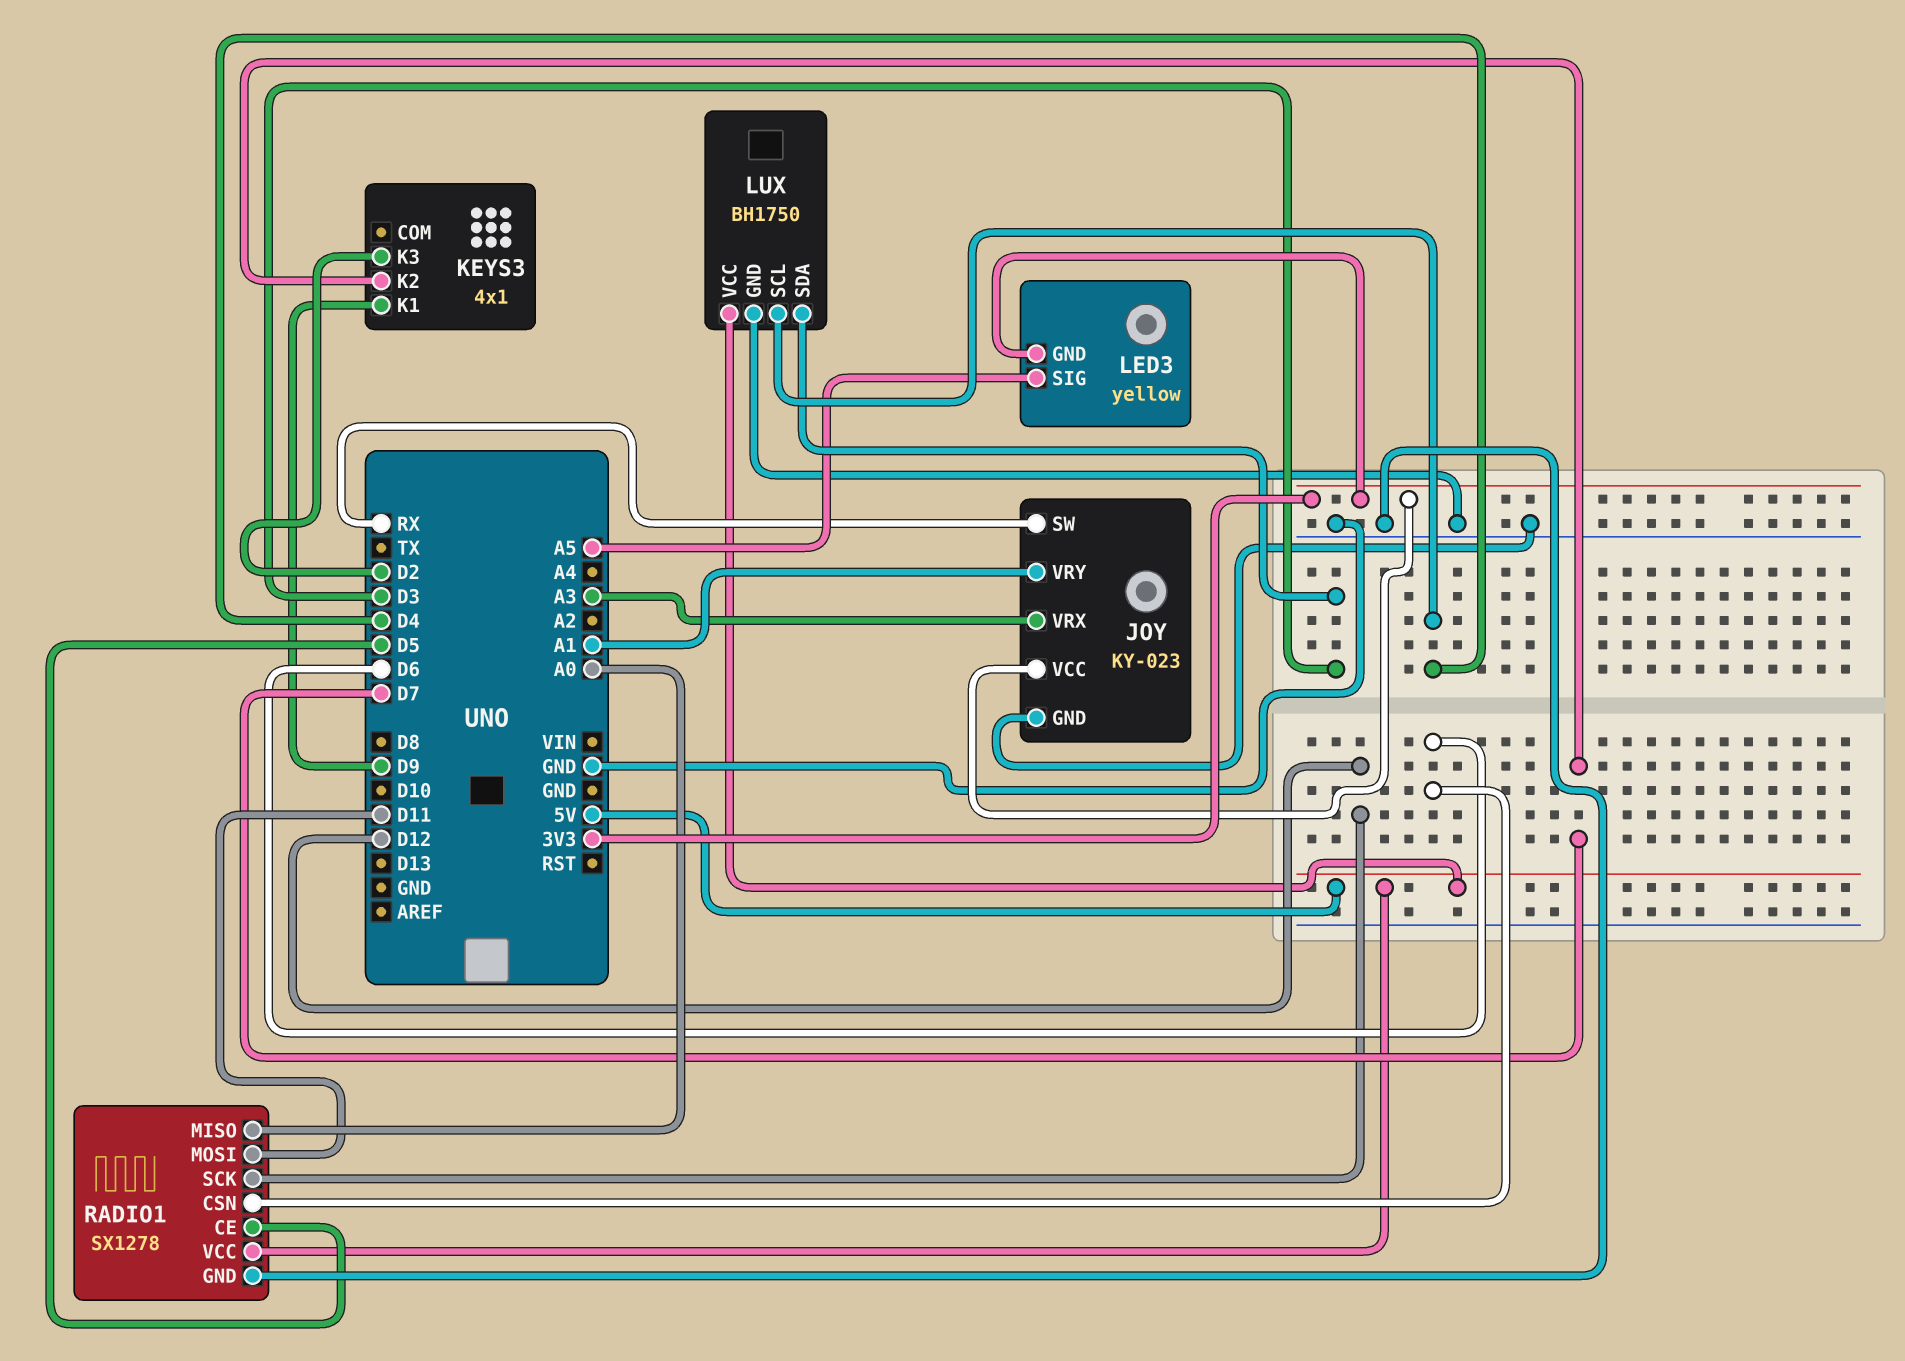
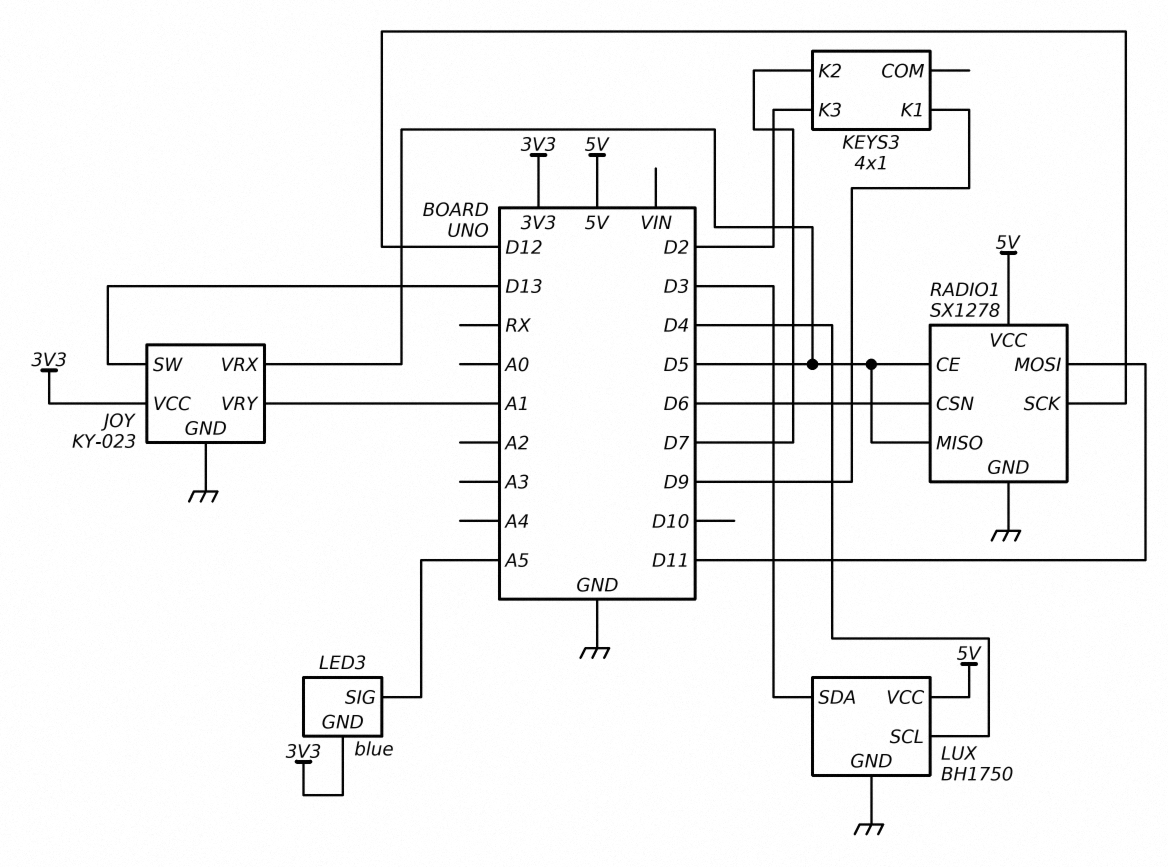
JOY pin SW: RX -> D13
JOY pin VRX: A3 -> D5
LED3: yellow -> blue
RADIO1 pin MISO: A0 -> D5

